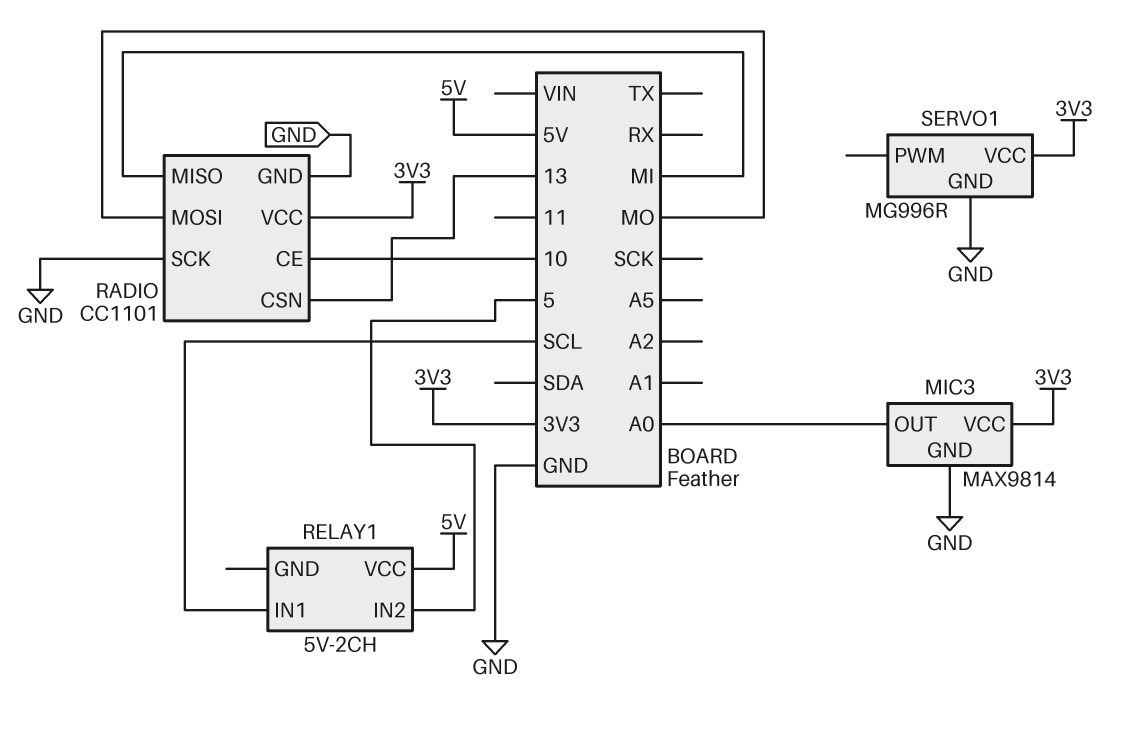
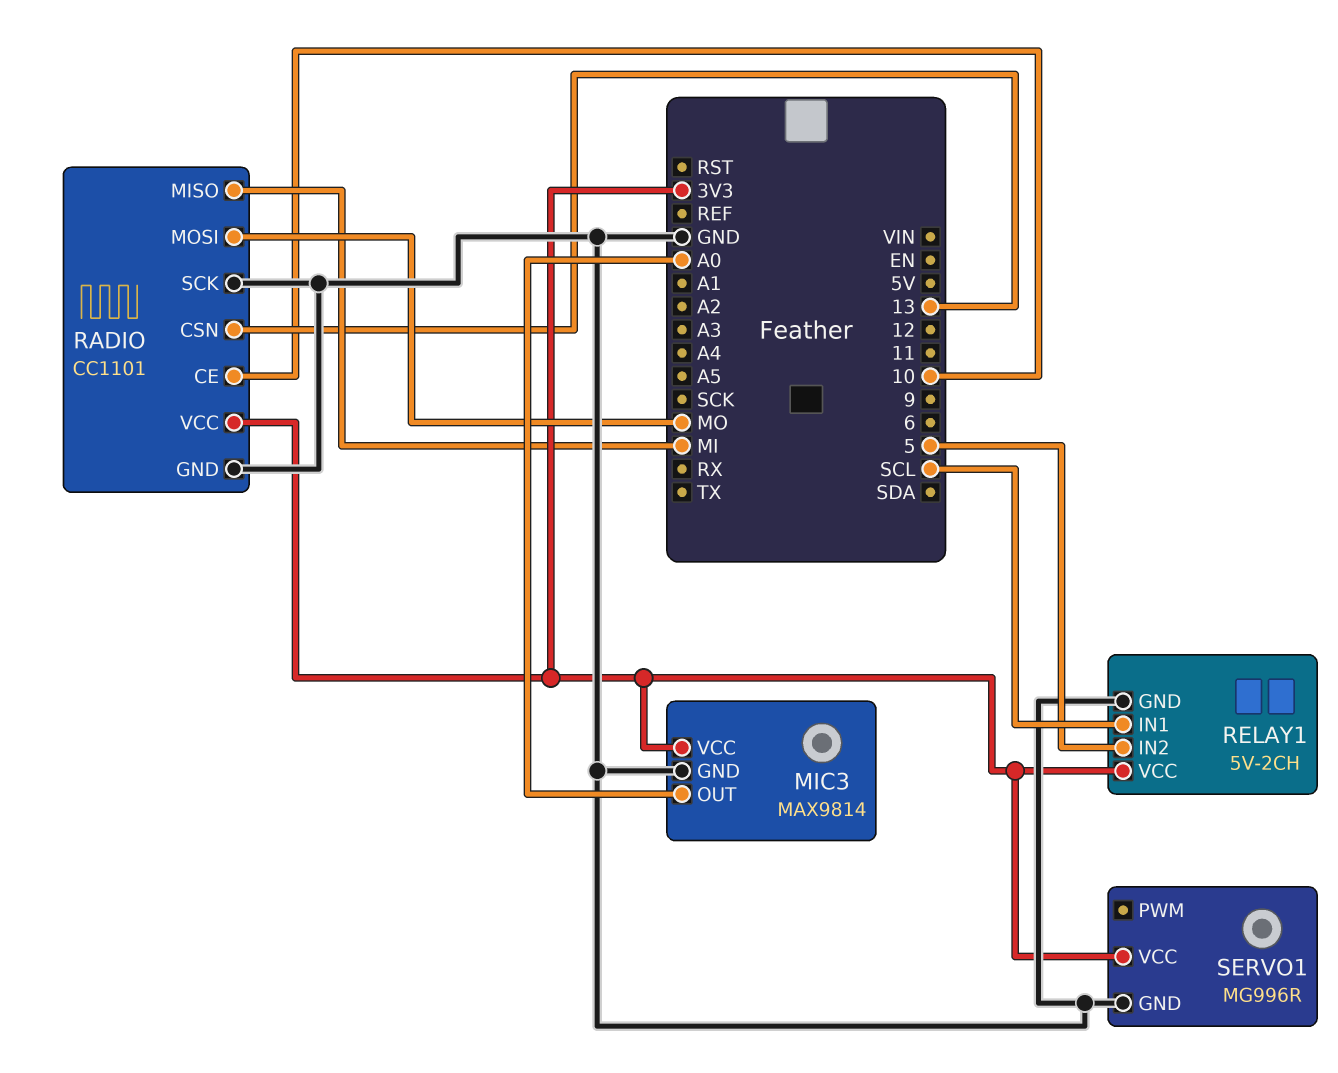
RELAY1 pin GND: none -> GND
RELAY1 pin VCC: 5V -> 3V3

